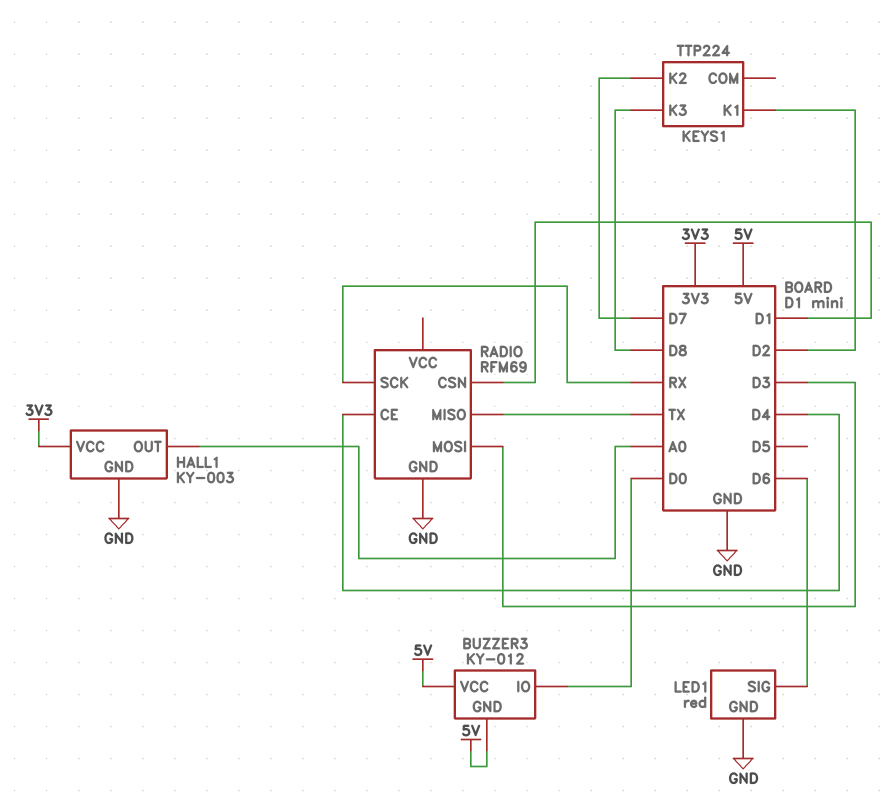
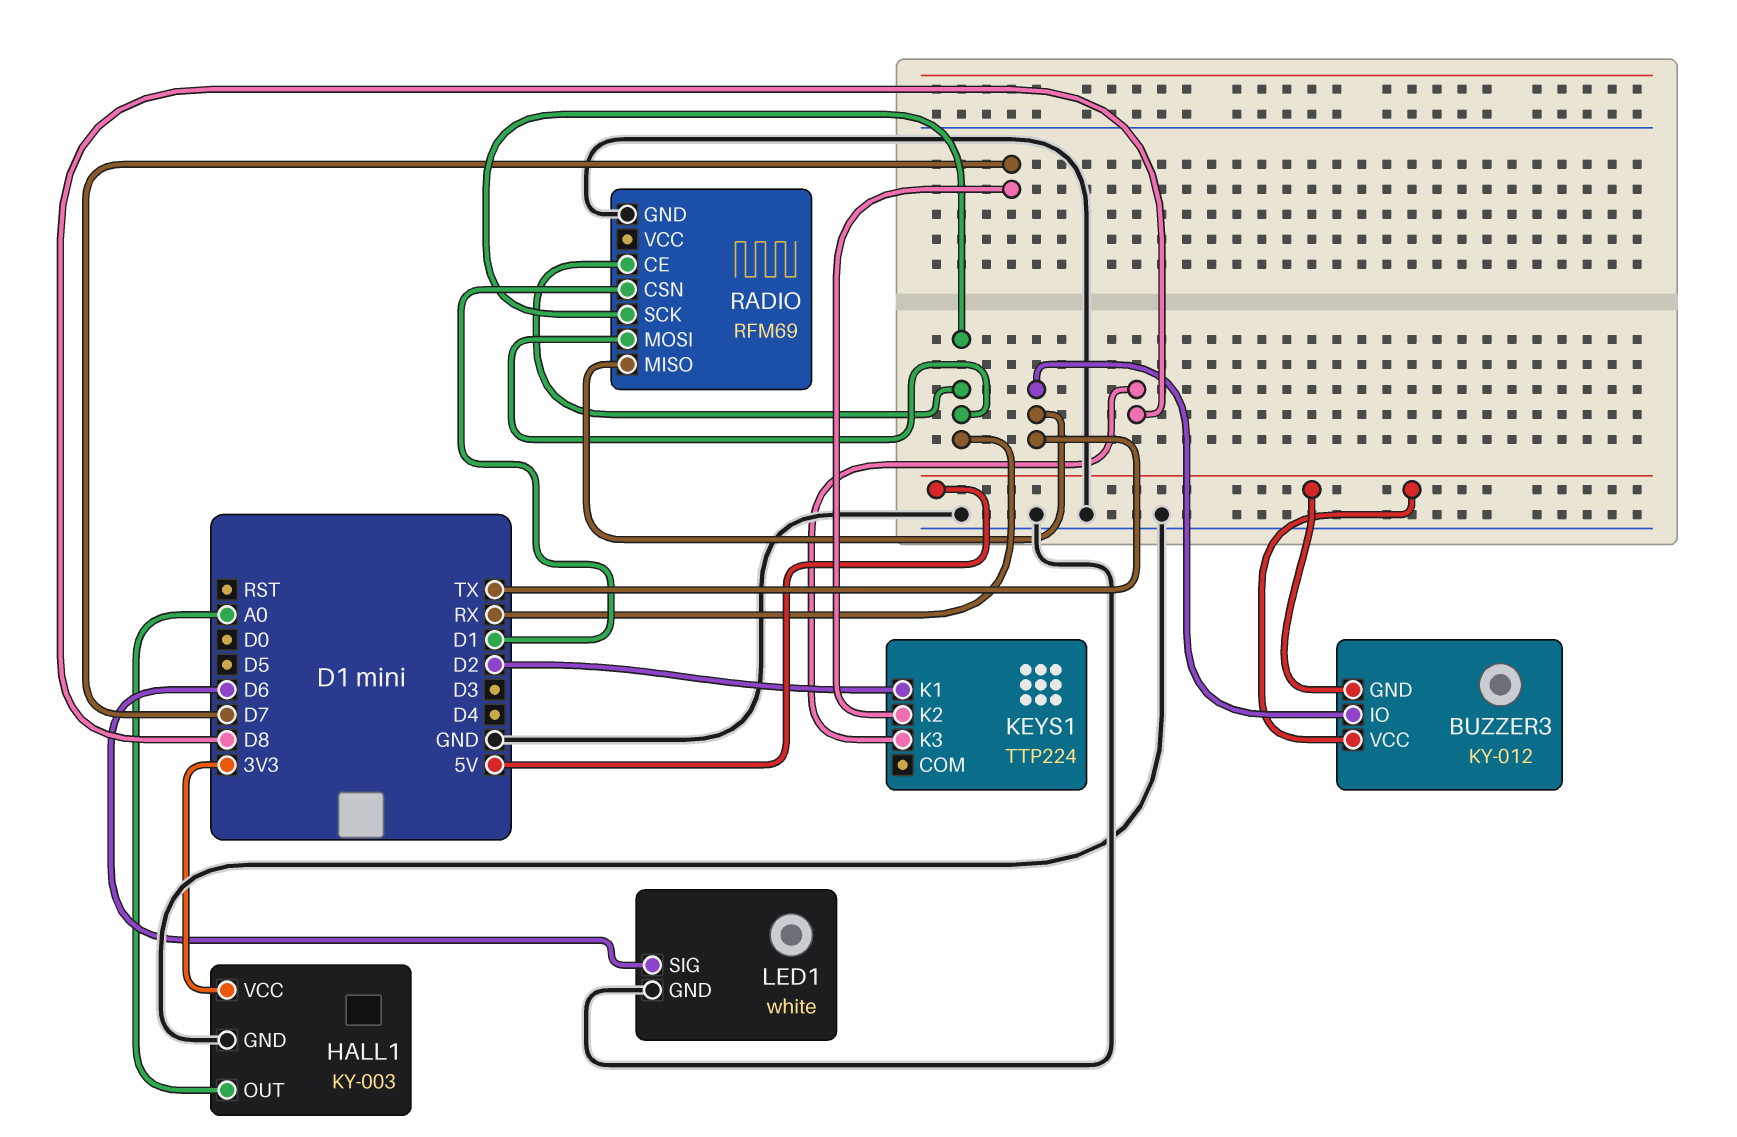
BUZZER3 pin IO: D0 -> TX
LED1: red -> white
RADIO pin CE: D4 -> RX
RADIO pin MOSI: D3 -> RX

